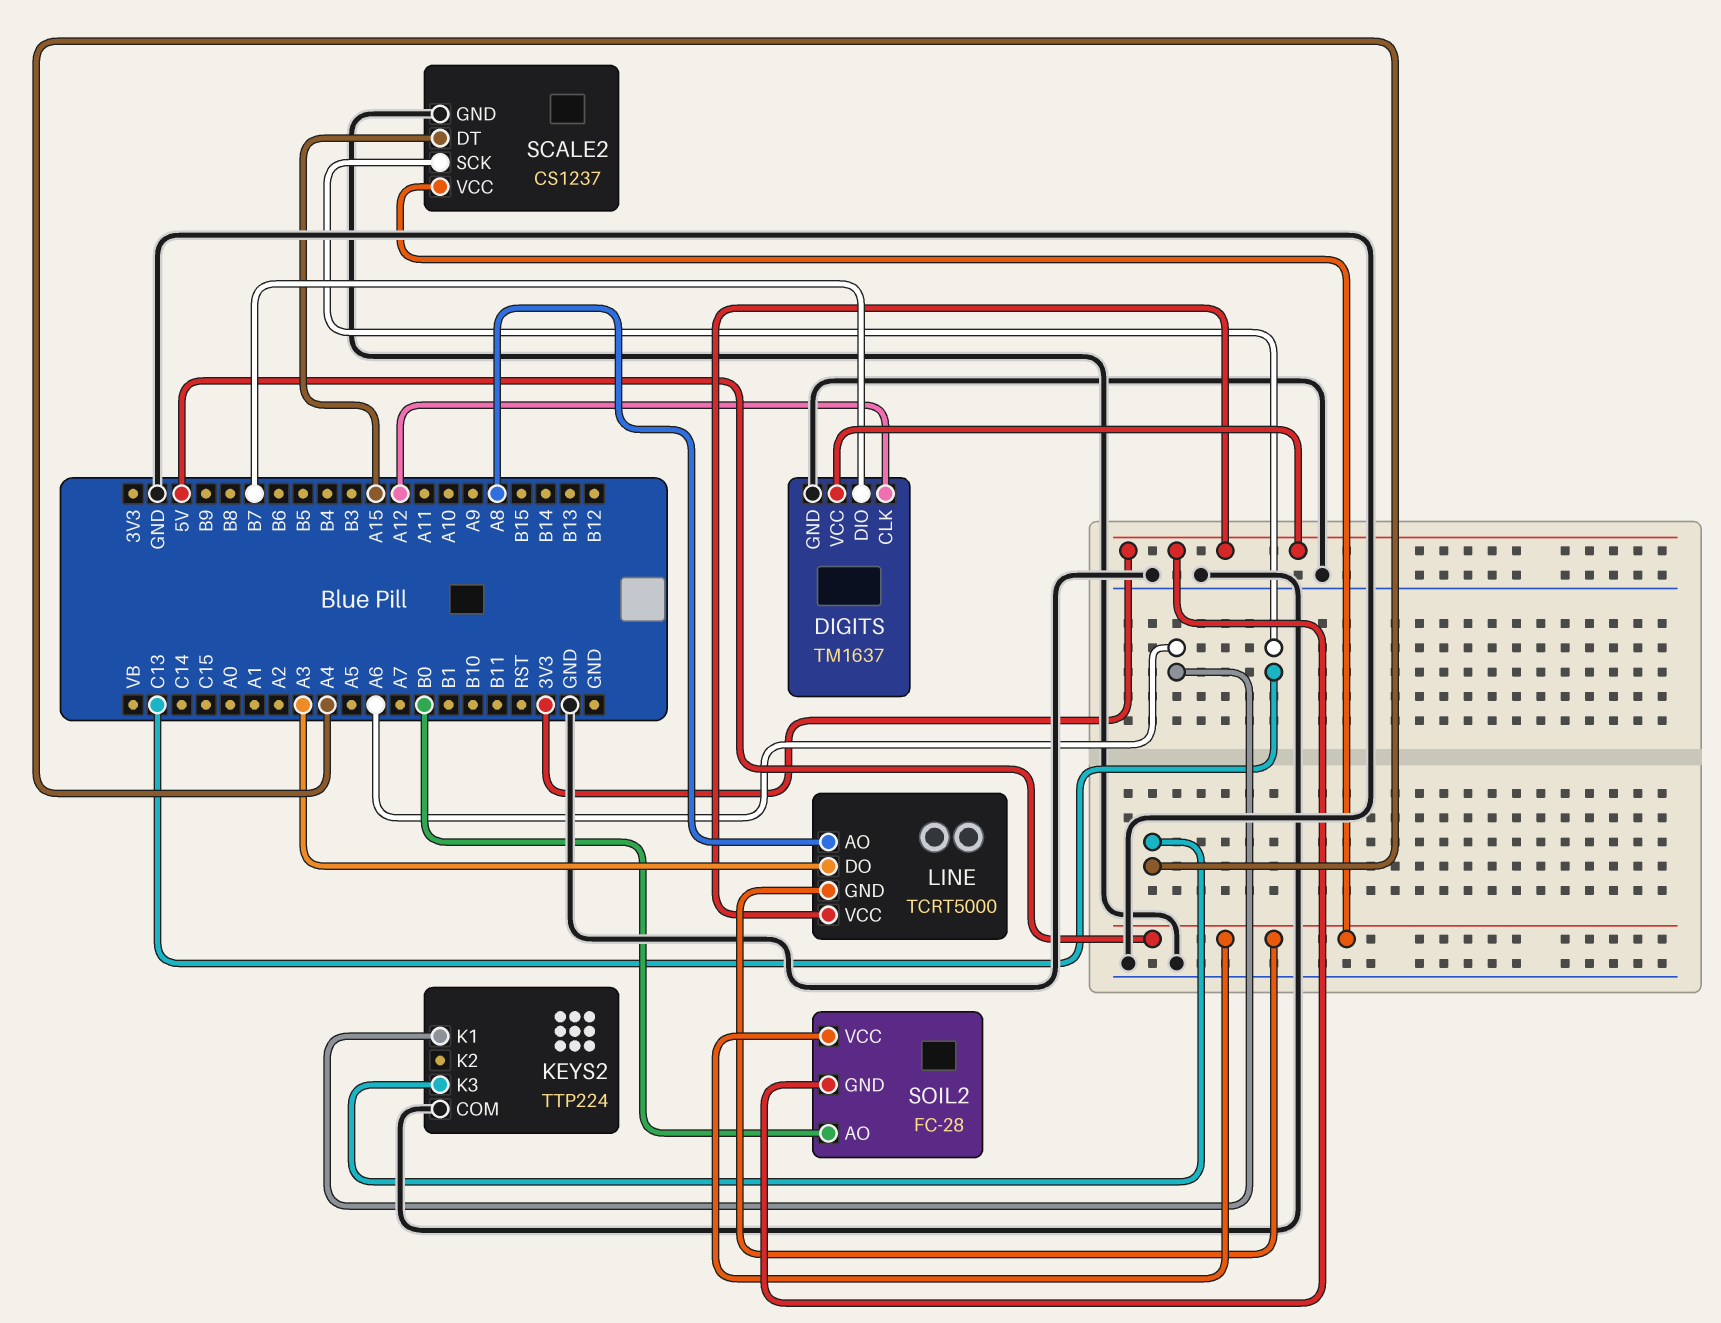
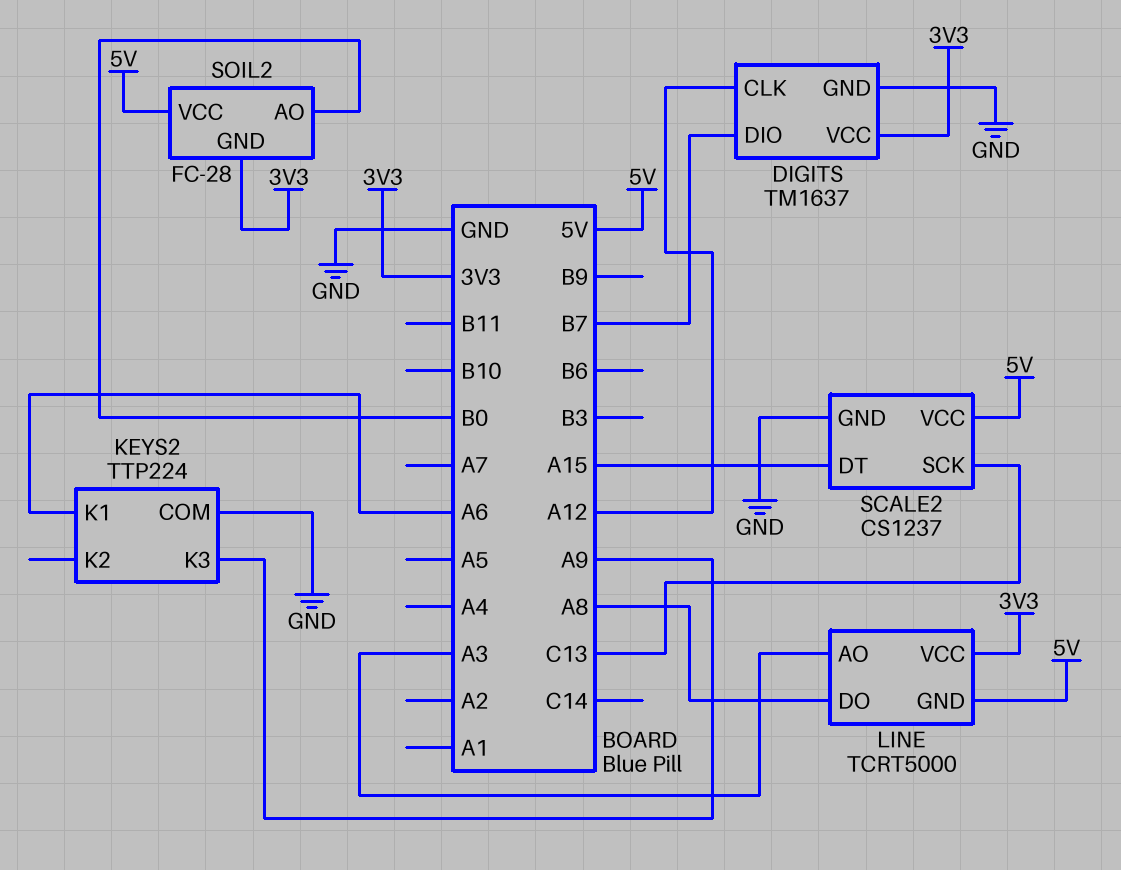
KEYS2 pin K3: A4 -> A9
LINE pin AO: A8 -> A3
LINE pin DO: A3 -> A8

